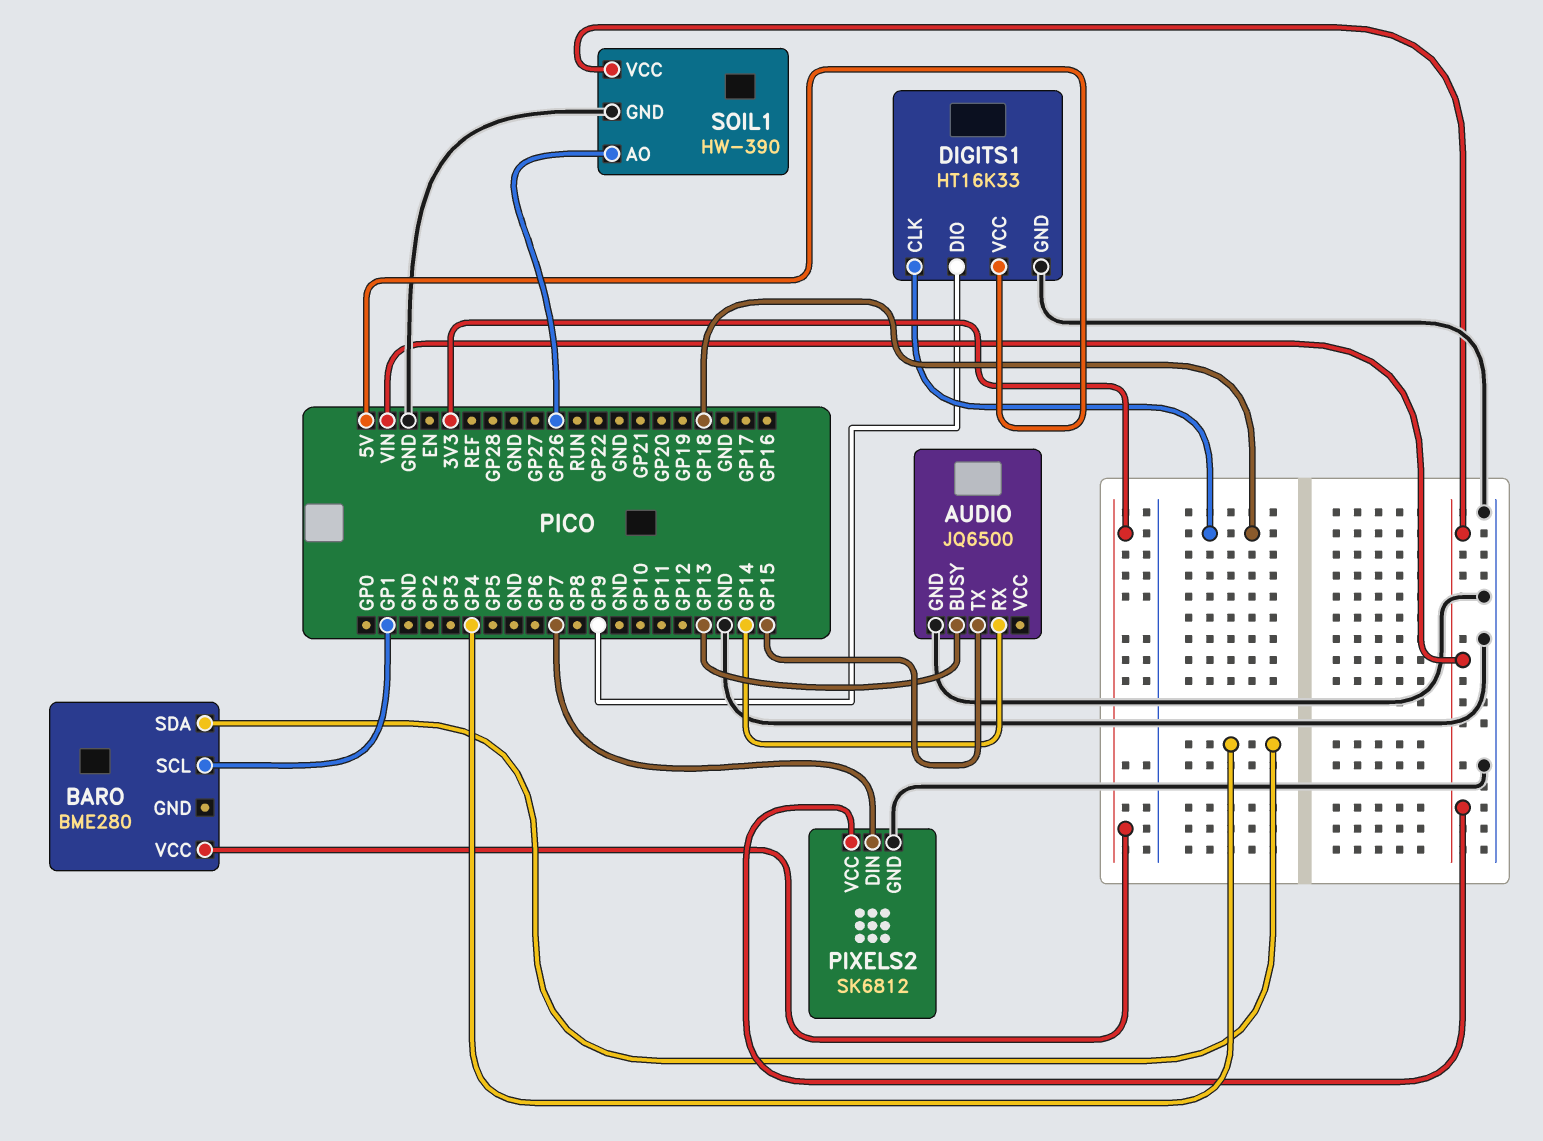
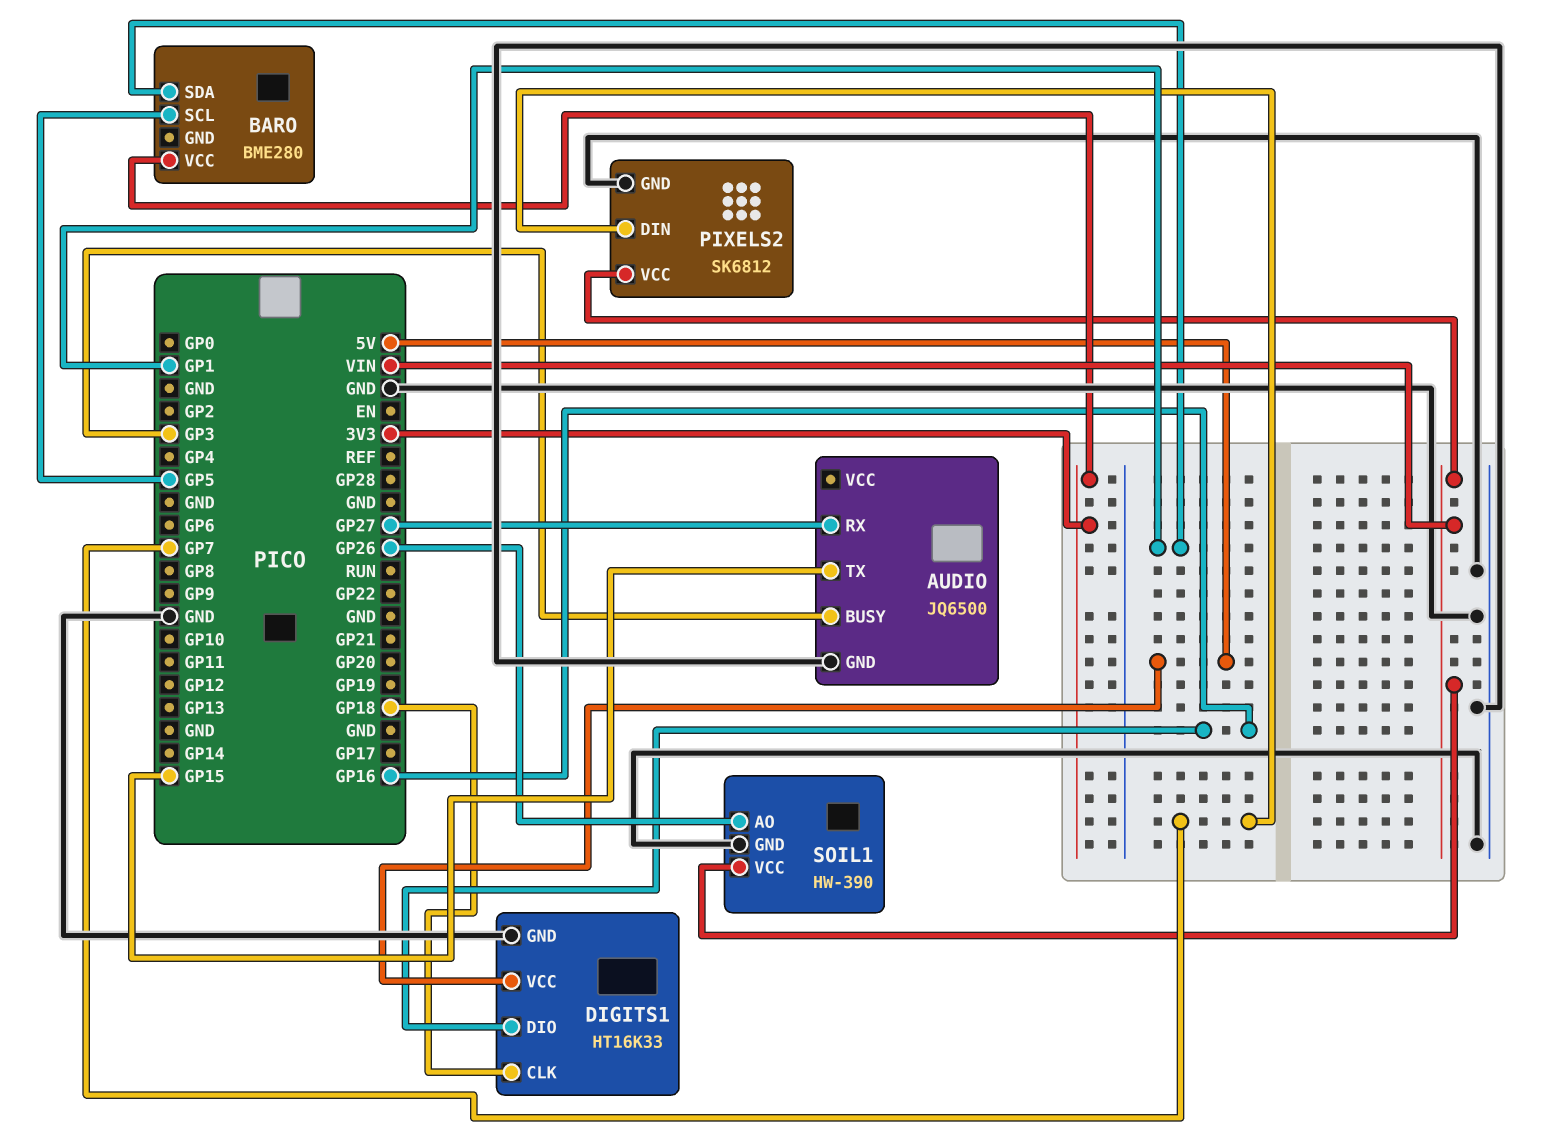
AUDIO pin BUSY: GP13 -> GP3
AUDIO pin RX: GP14 -> GP27
BARO pin SCL: GP1 -> GP5
BARO pin SDA: GP4 -> GP1
DIGITS1 pin DIO: GP9 -> GP16

